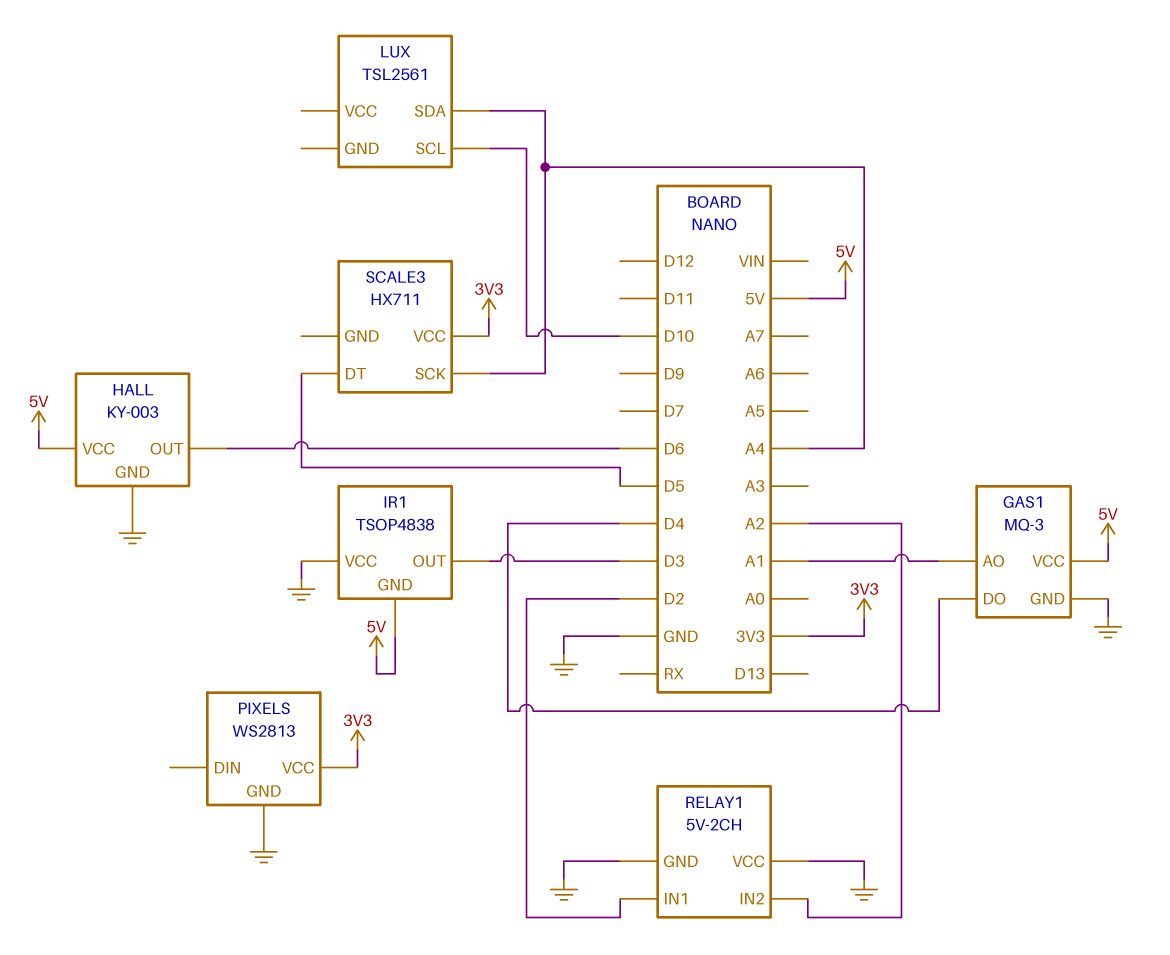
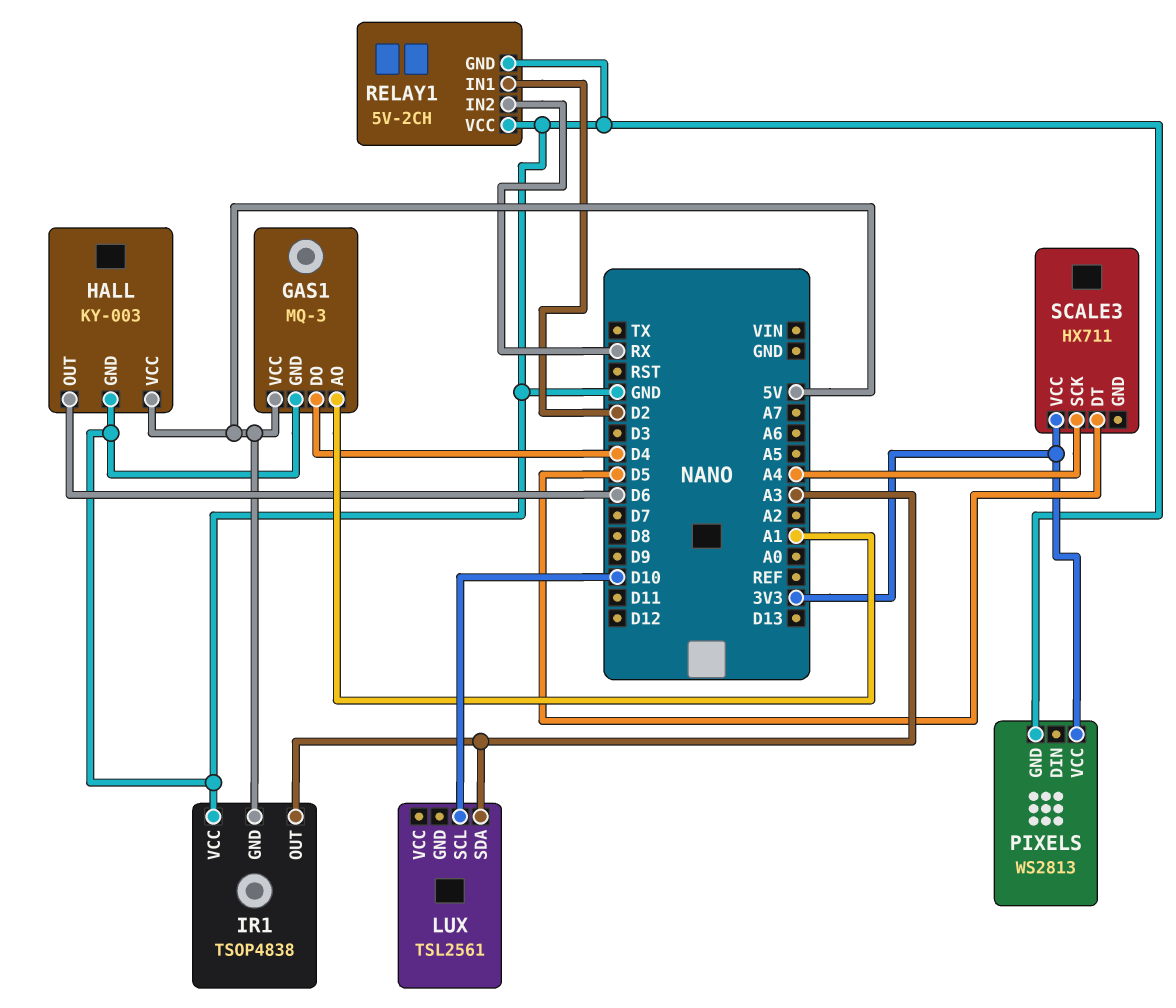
IR1 pin OUT: D3 -> A3
LUX pin SDA: A4 -> A3
RELAY1 pin IN2: A2 -> RX

